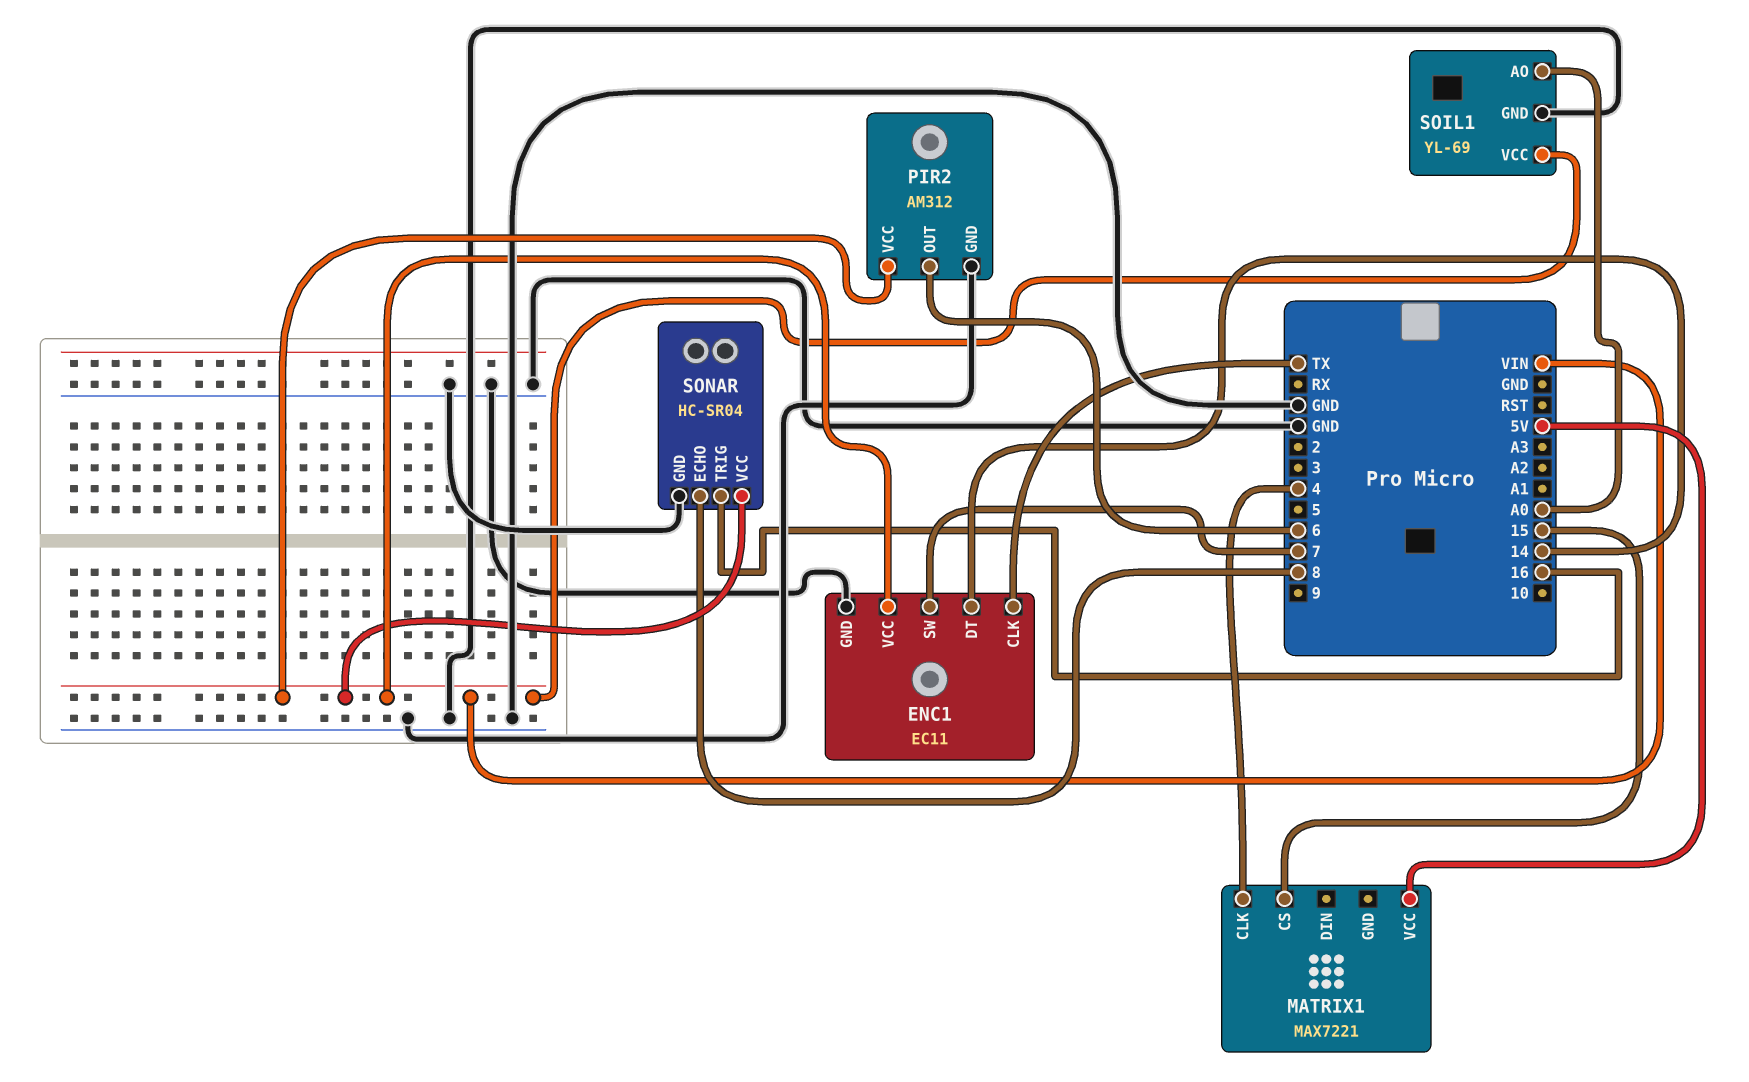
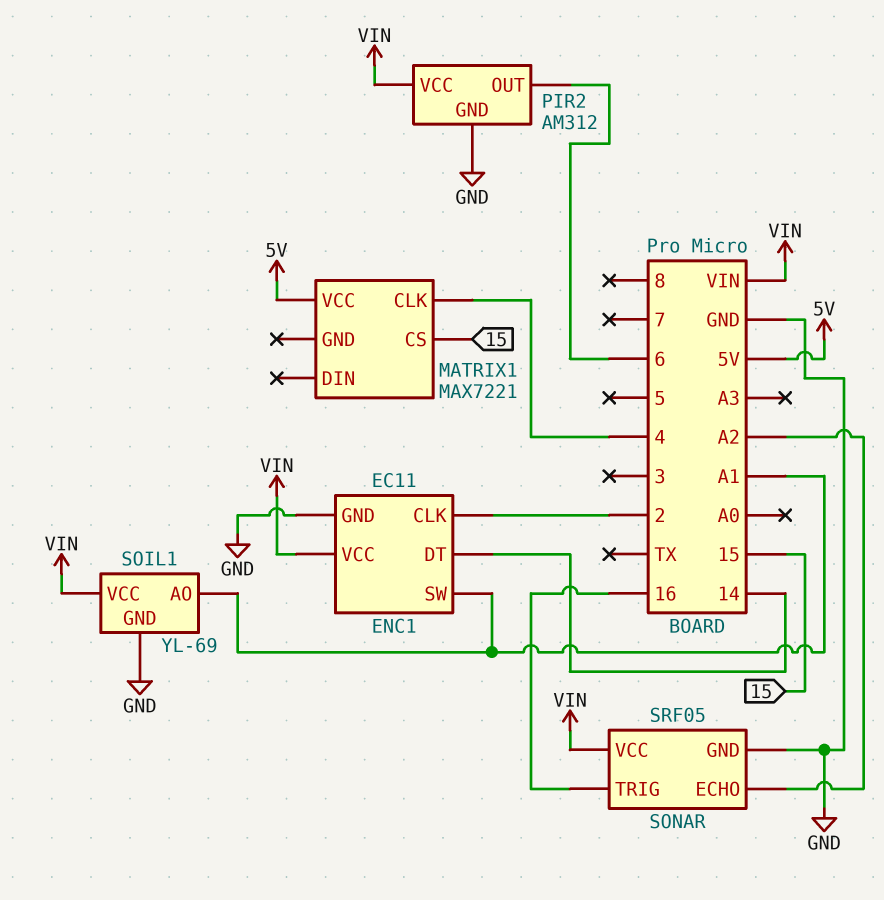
ENC1 pin CLK: TX -> 2
ENC1 pin SW: 7 -> A1
SOIL1 pin AO: A0 -> A1
SONAR: HC-SR04 -> SRF05
SONAR pin ECHO: 8 -> A2

